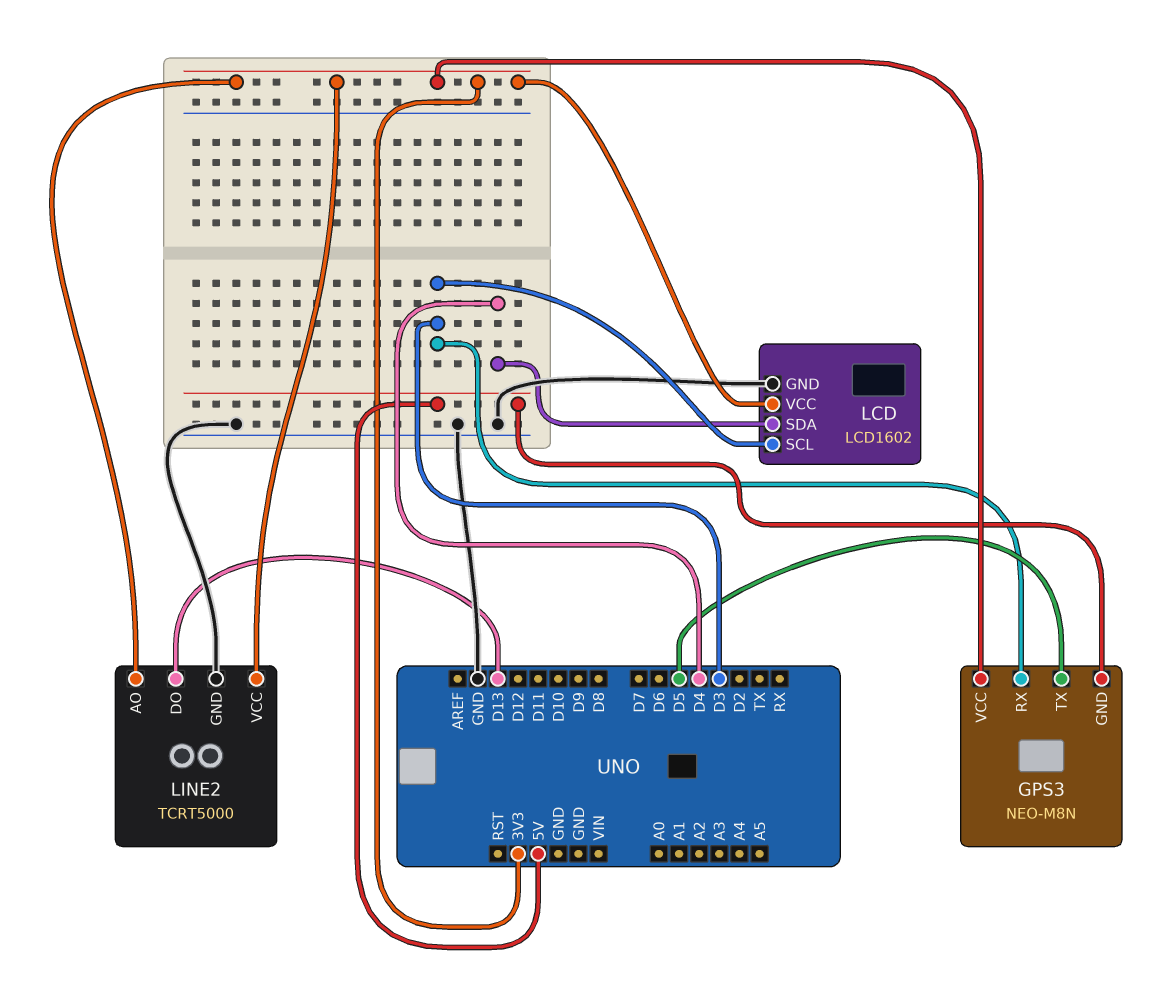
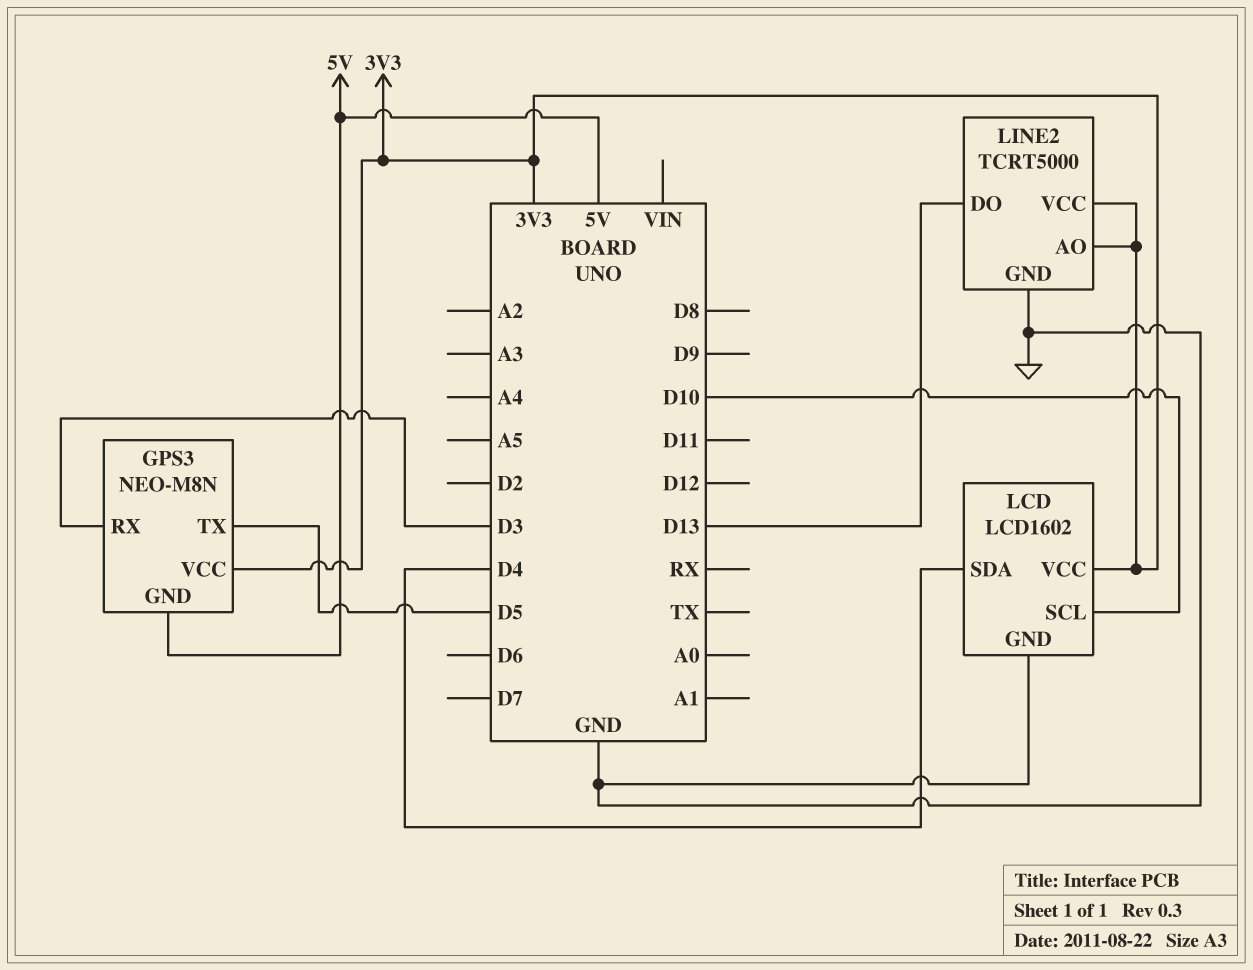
LCD pin SCL: D3 -> D10

